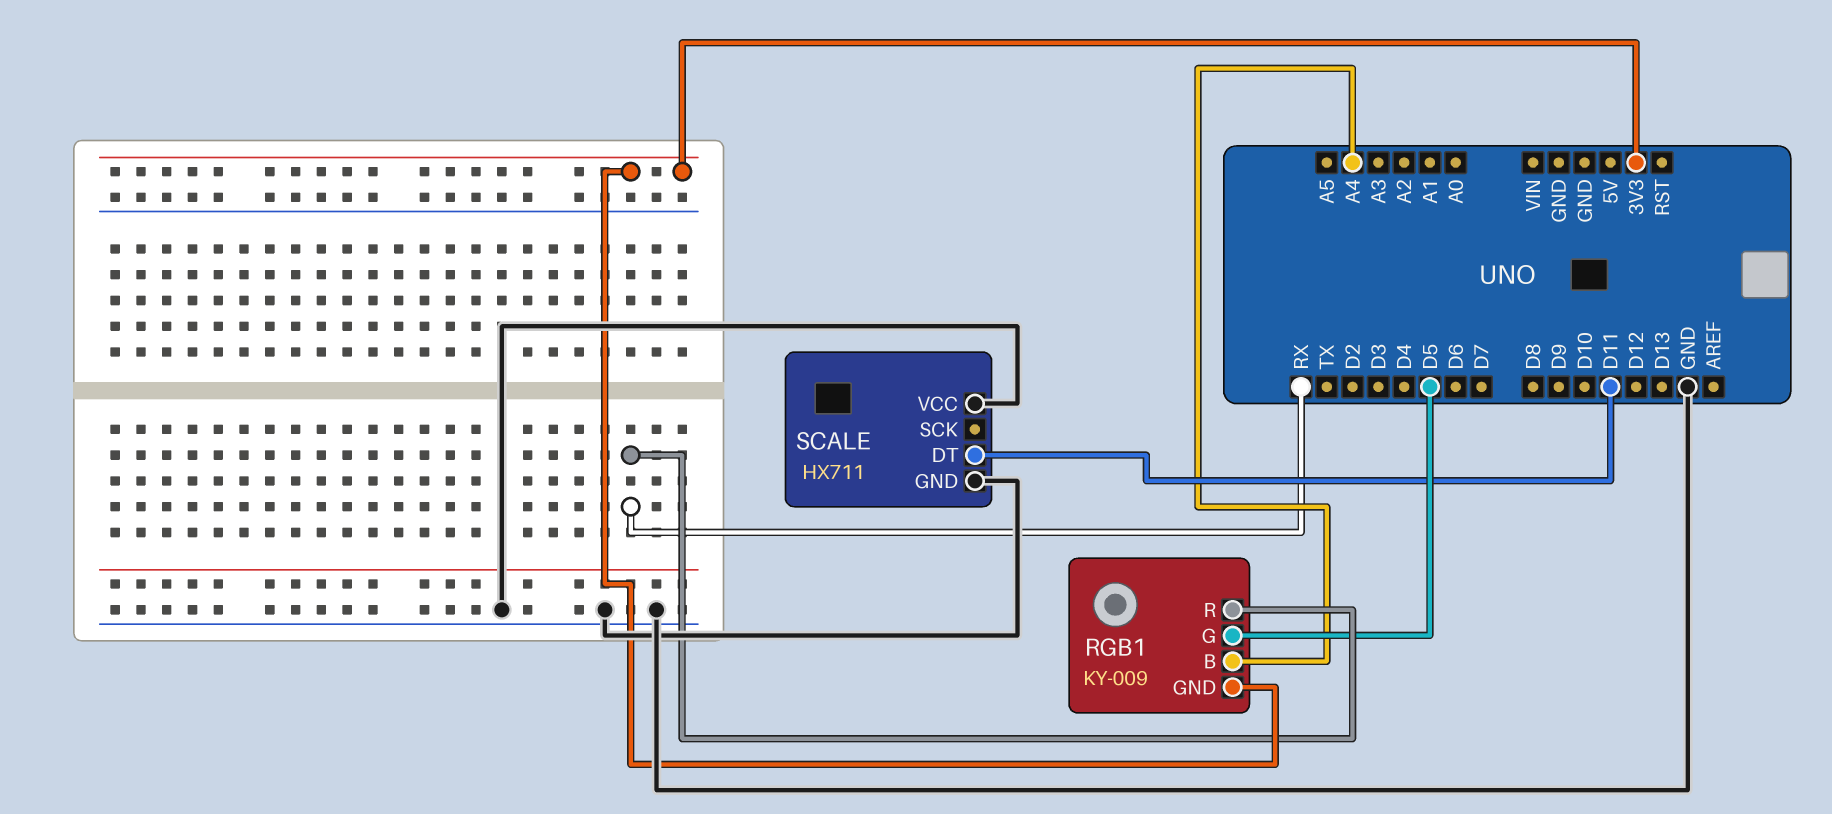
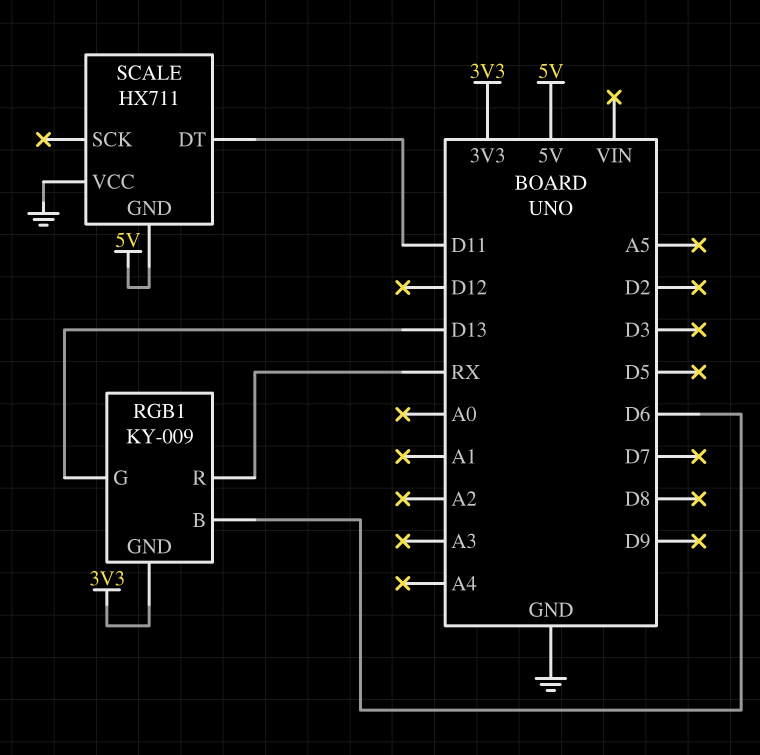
RGB1 pin B: A4 -> D6
RGB1 pin G: D5 -> D13
SCALE pin GND: GND -> 5V

